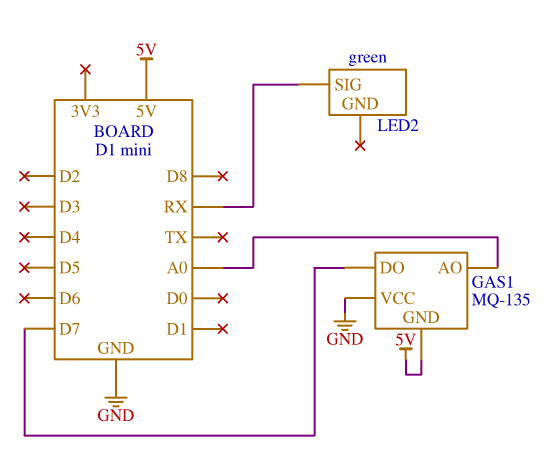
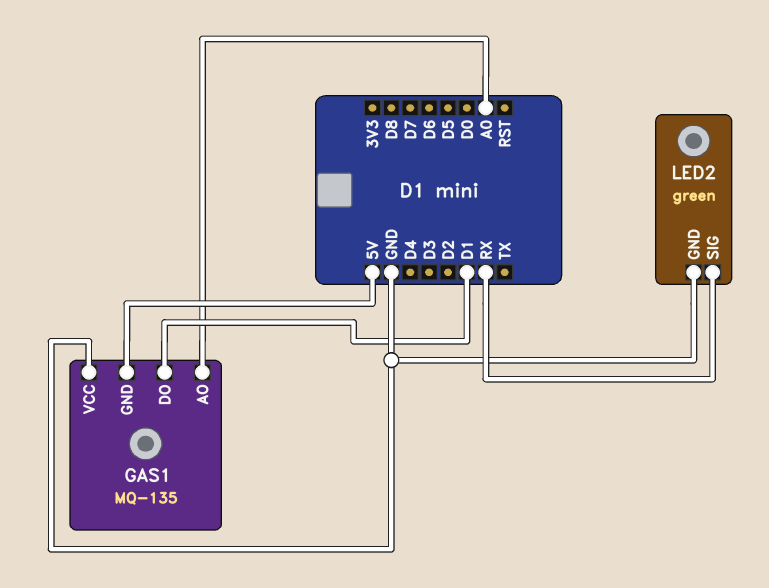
GAS1 pin DO: D7 -> D1
LED2 pin GND: none -> GND

